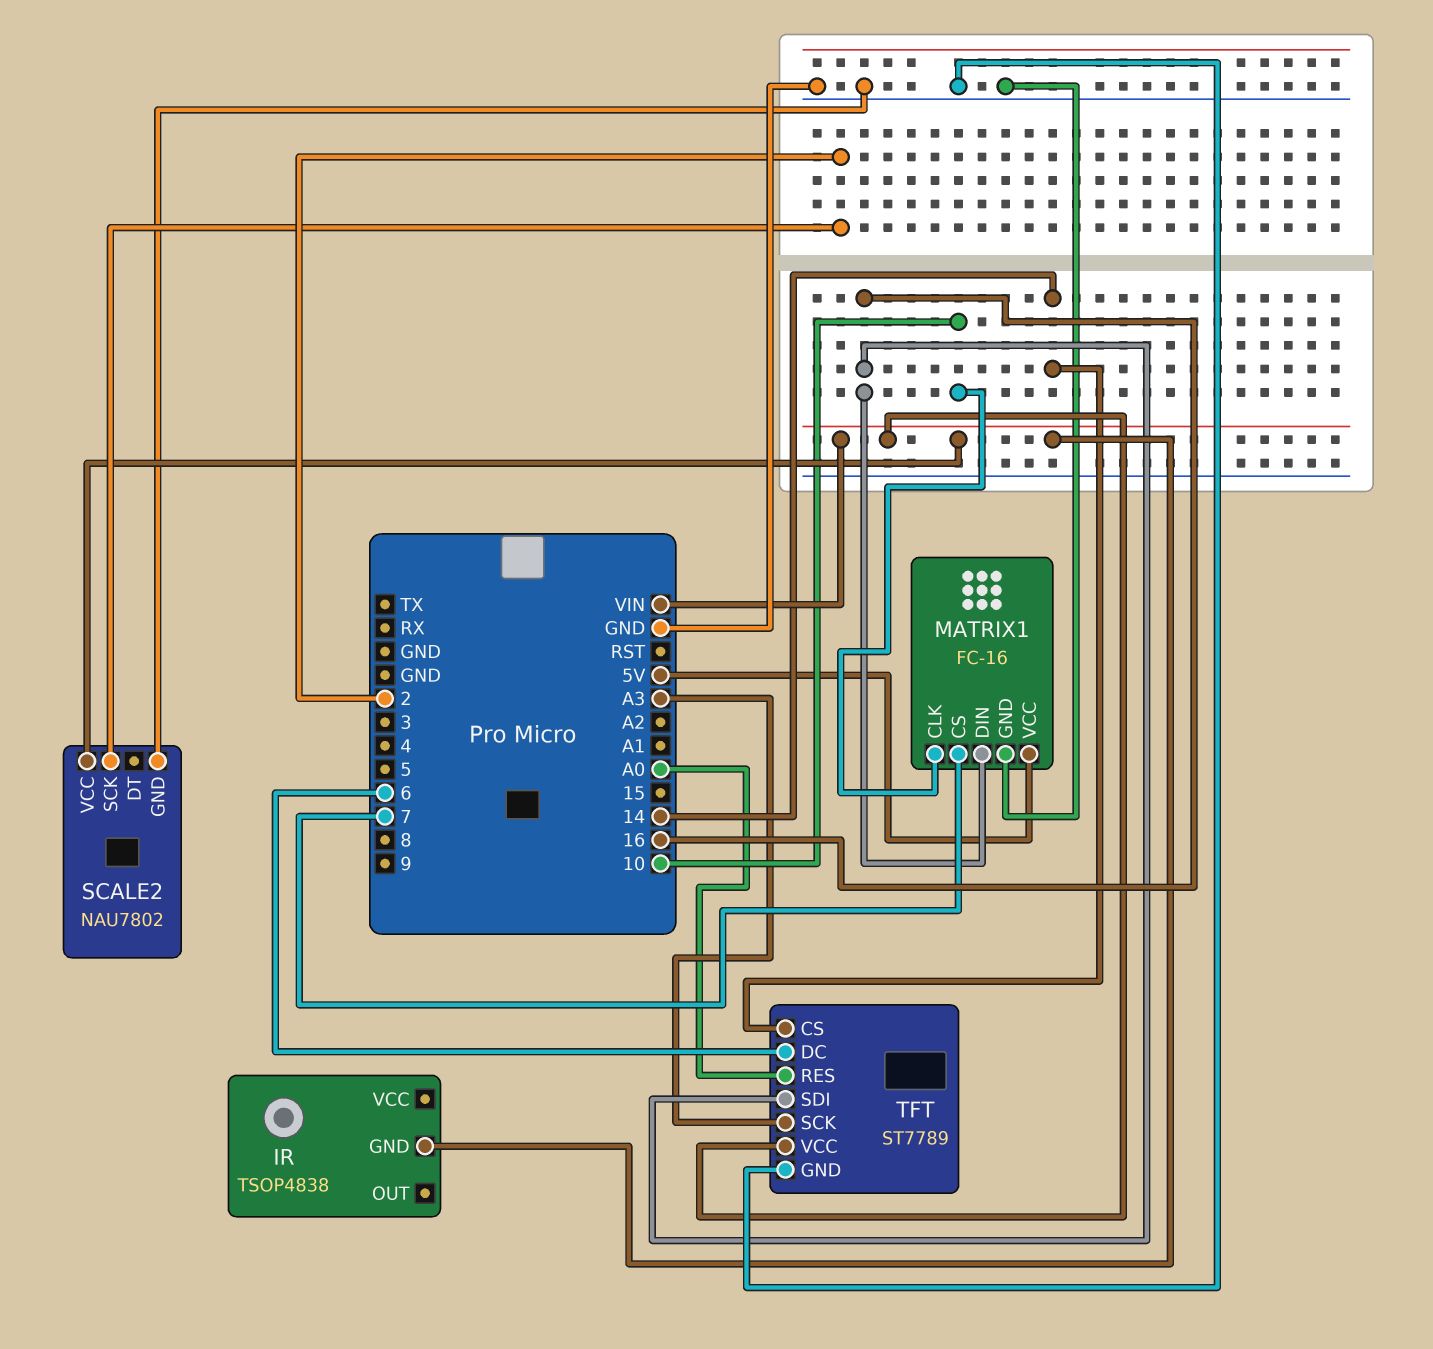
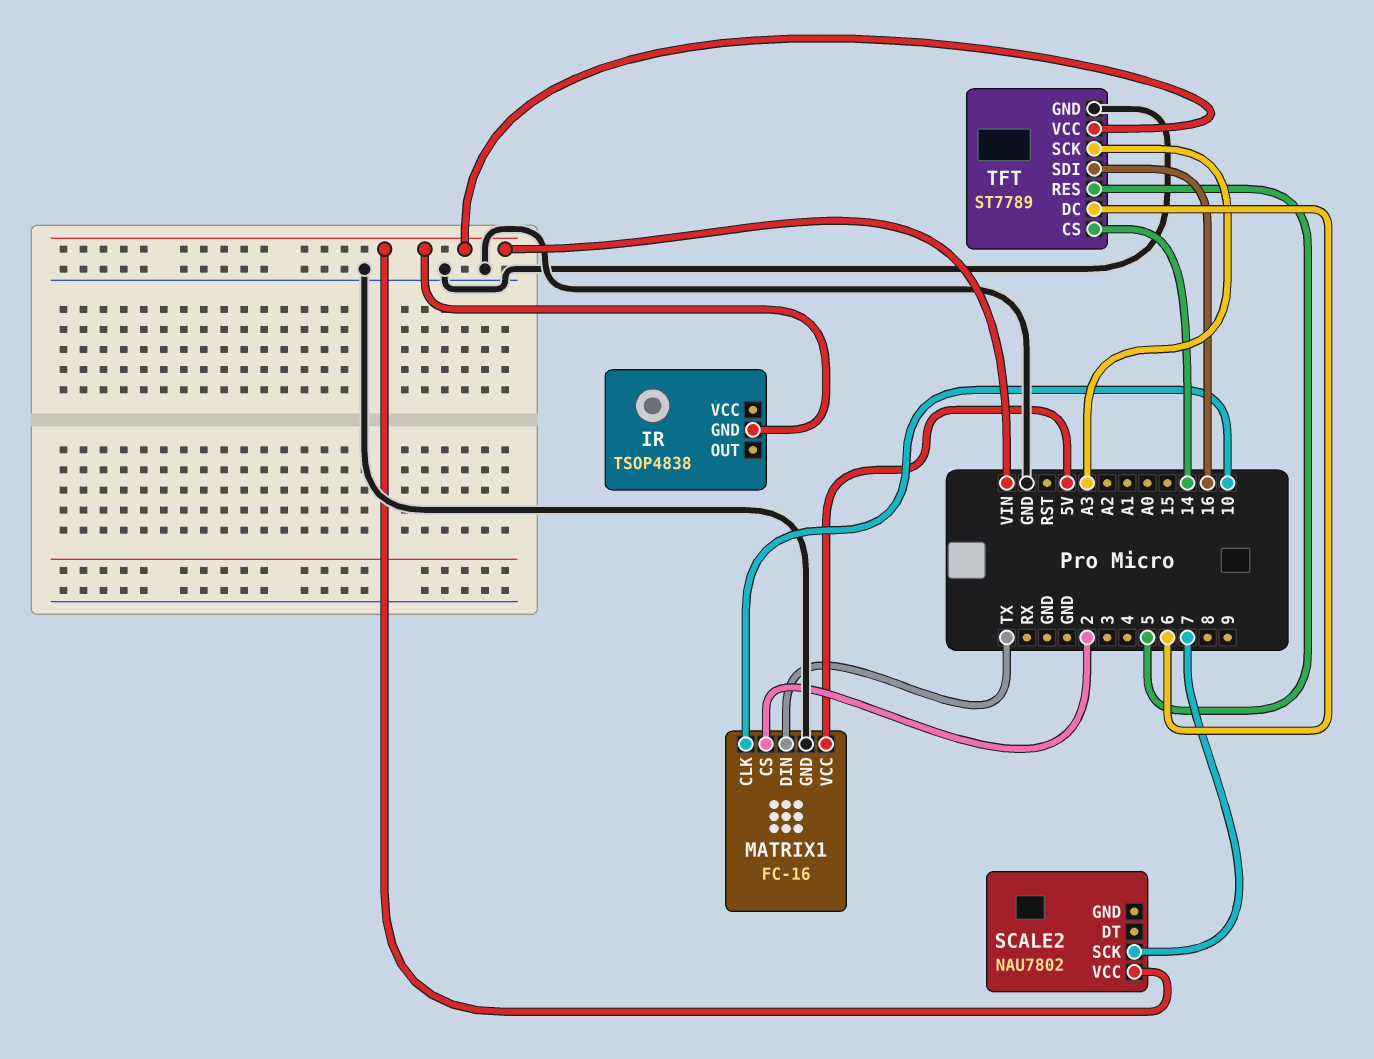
MATRIX1 pin CS: 7 -> 2
MATRIX1 pin DIN: 16 -> TX
SCALE2 pin GND: GND -> none
SCALE2 pin SCK: 2 -> 7
TFT pin RES: A0 -> 5

